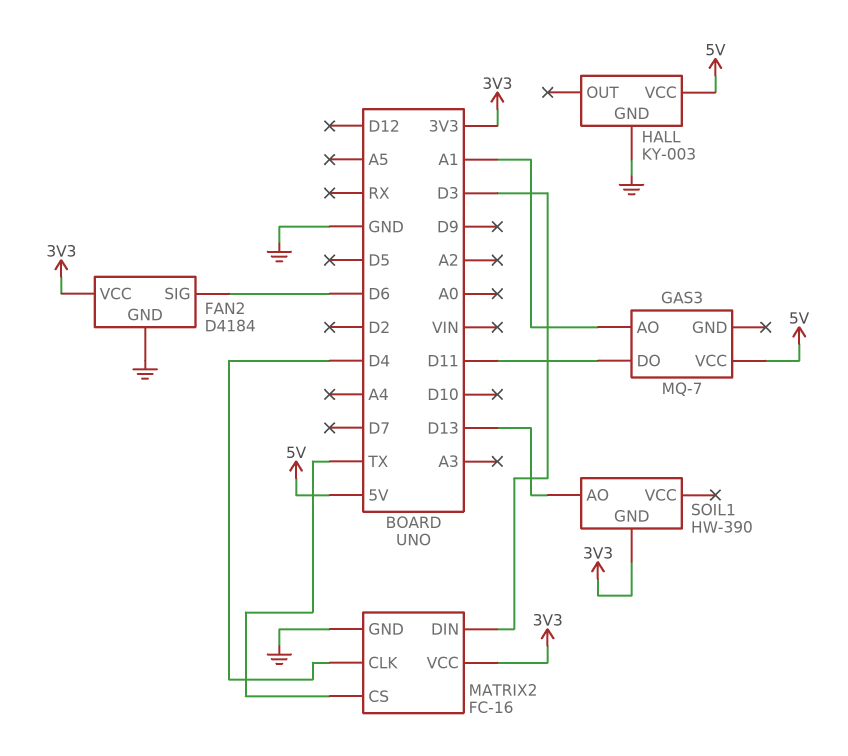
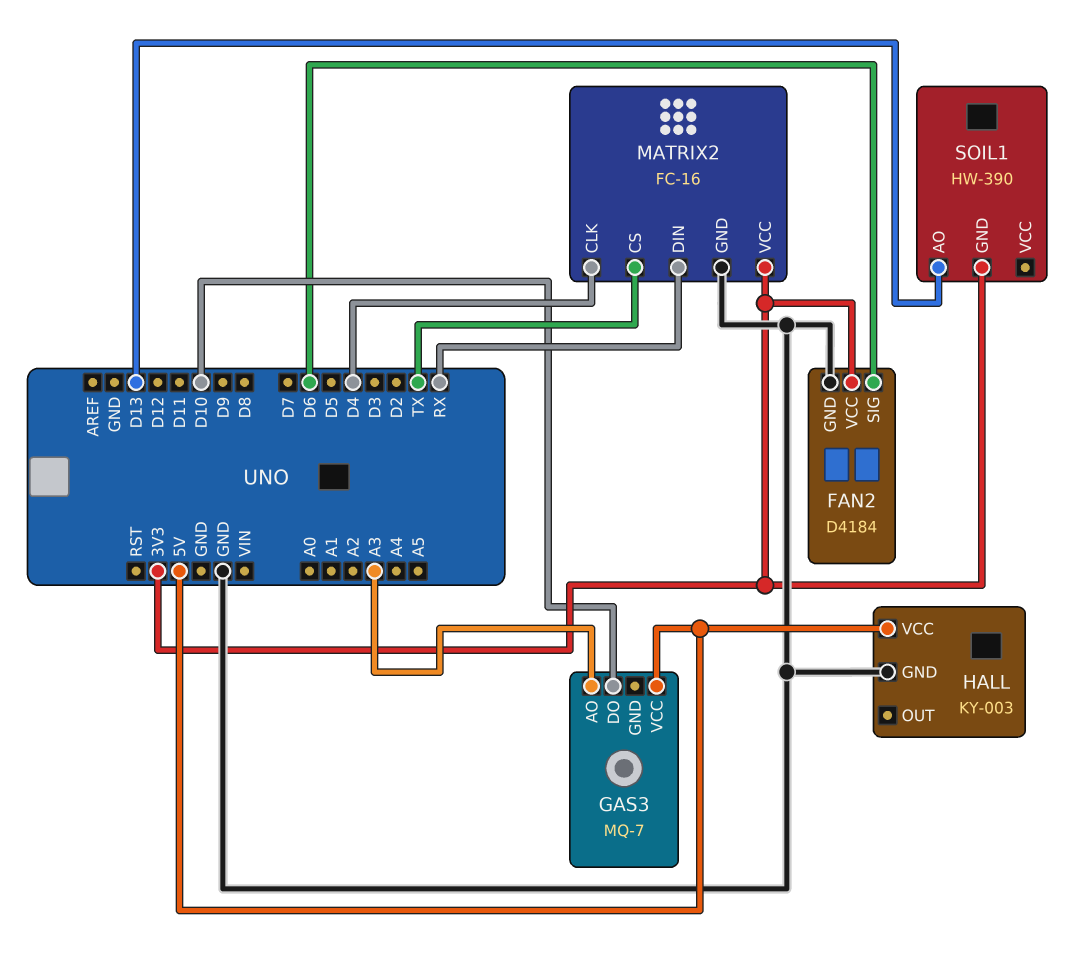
GAS3 pin AO: A1 -> A3
GAS3 pin DO: D11 -> D10
MATRIX2 pin DIN: D3 -> RX

